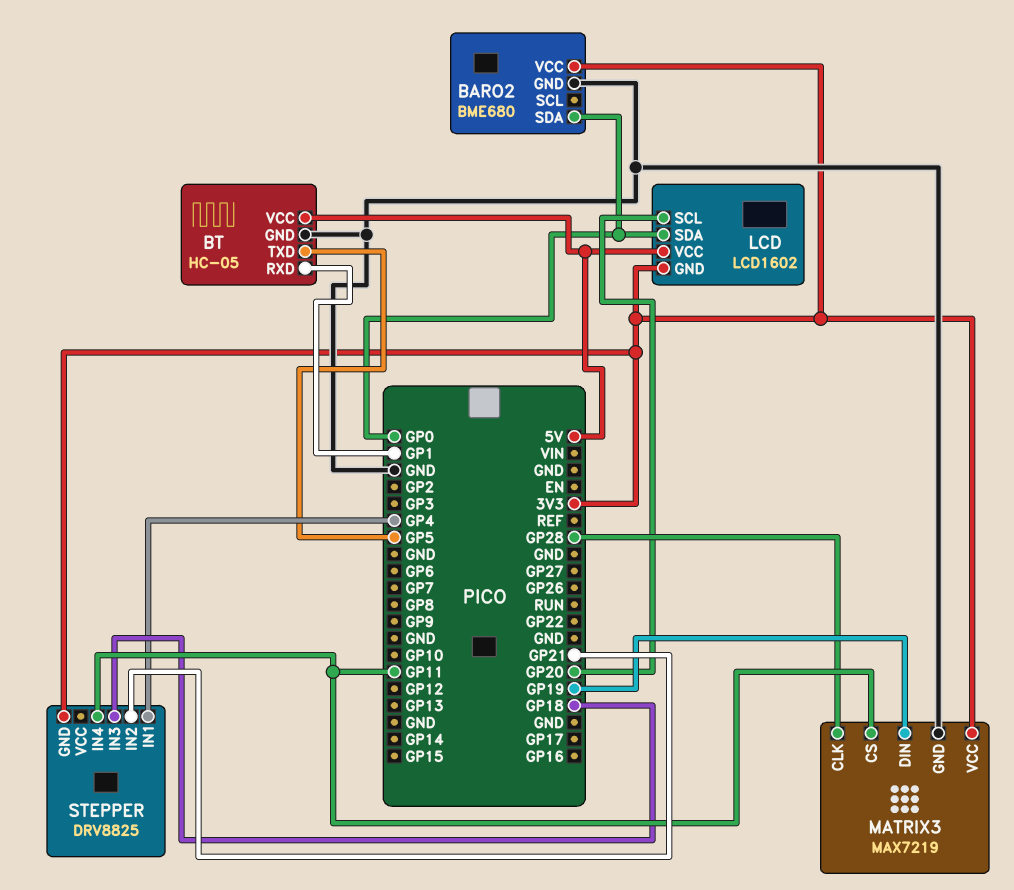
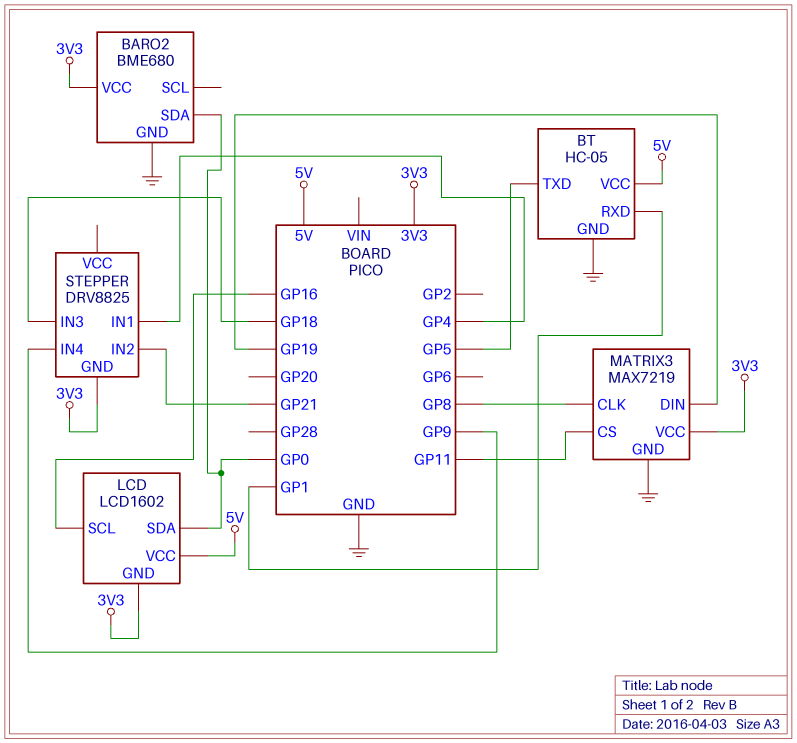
LCD pin SCL: GP20 -> GP16
MATRIX3 pin CLK: GP28 -> GP8
STEPPER pin IN4: GP11 -> GP9

